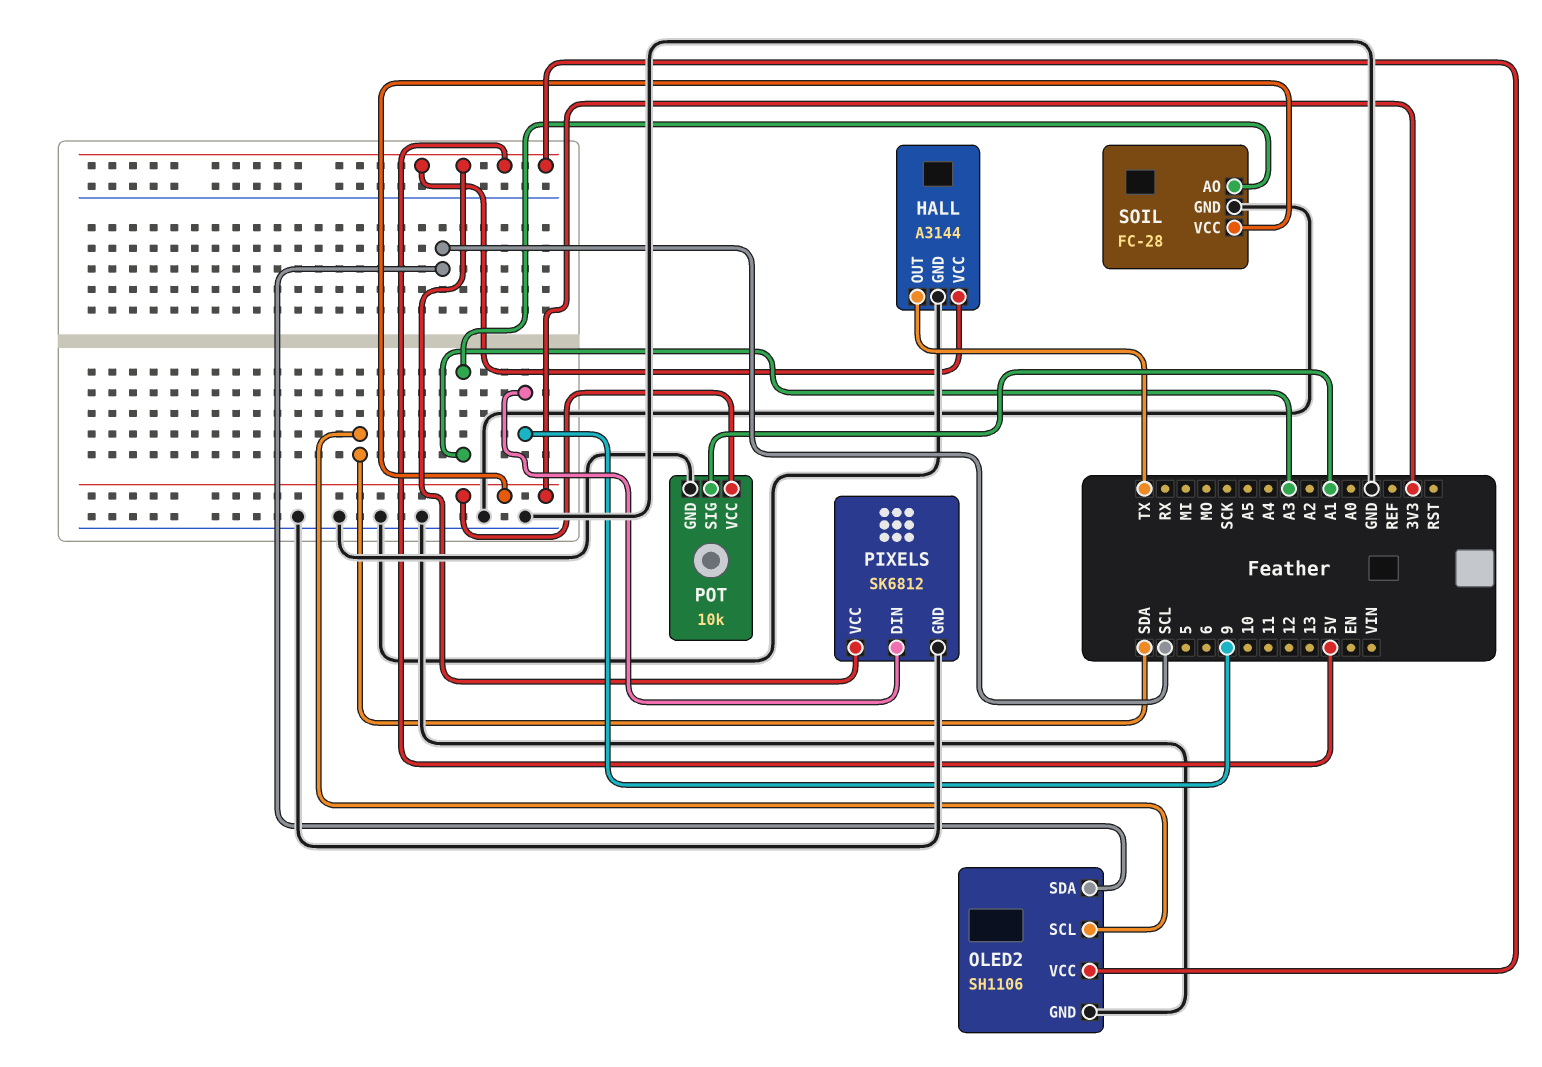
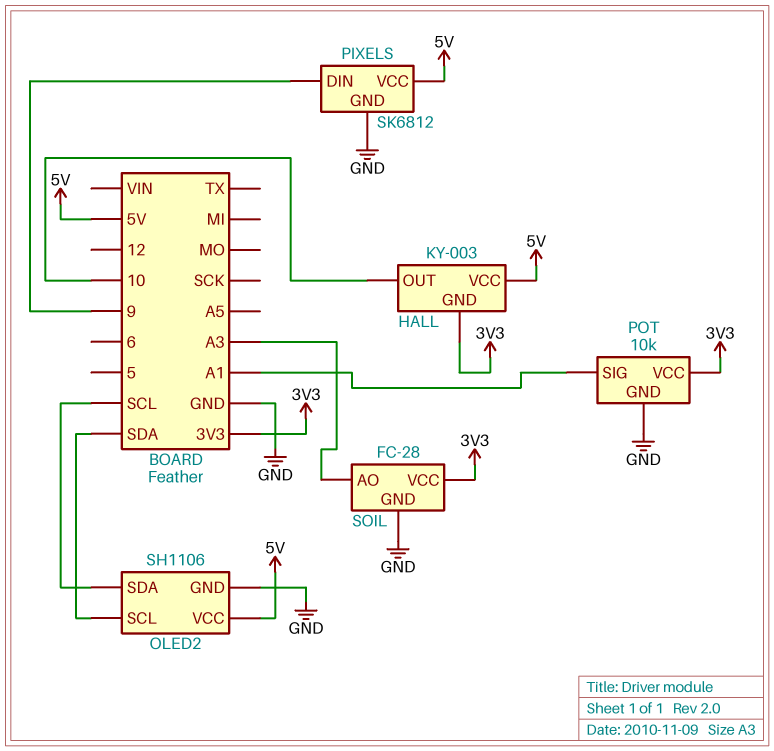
HALL: A3144 -> KY-003
HALL pin GND: GND -> 3V3
HALL pin OUT: TX -> 10

